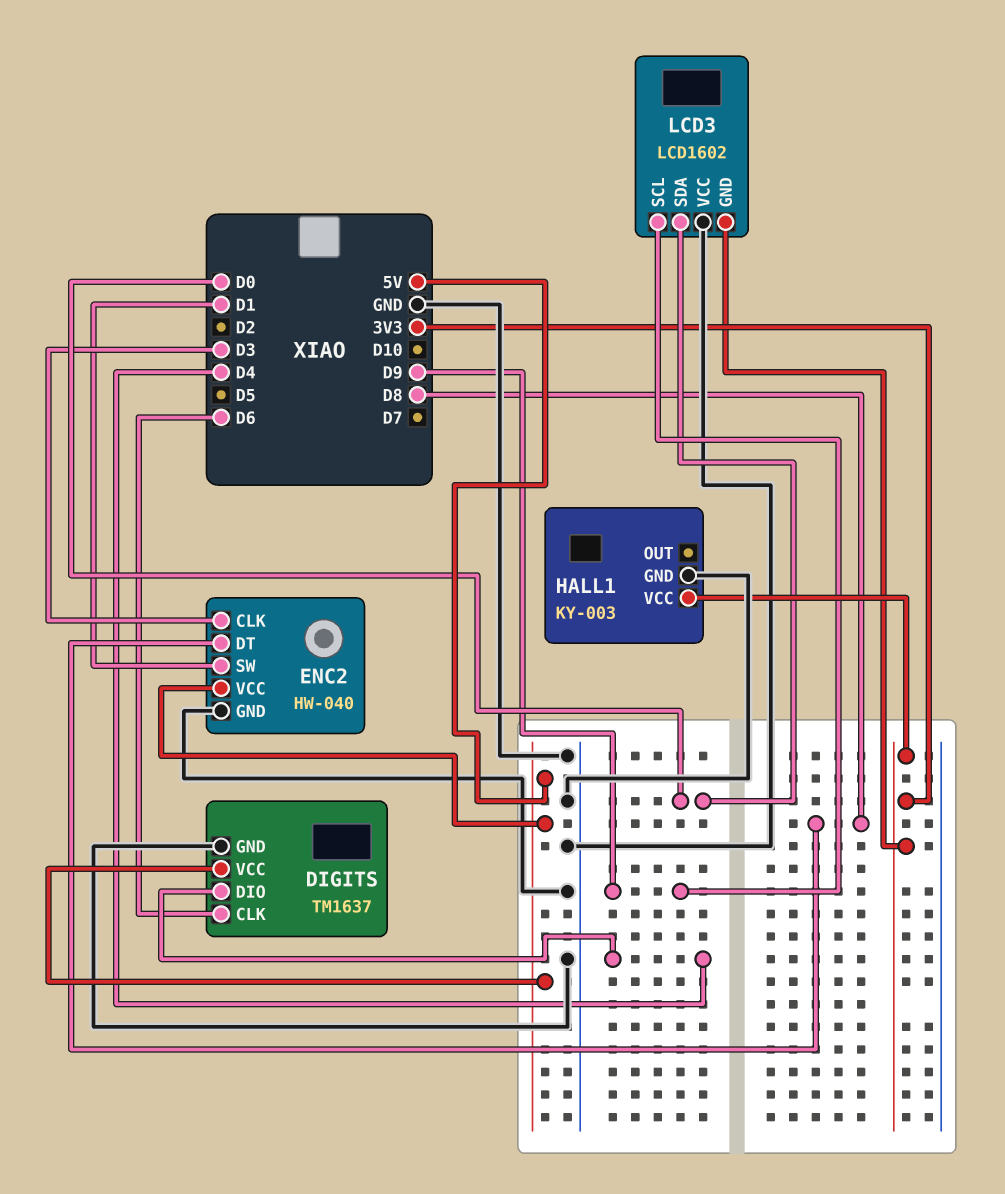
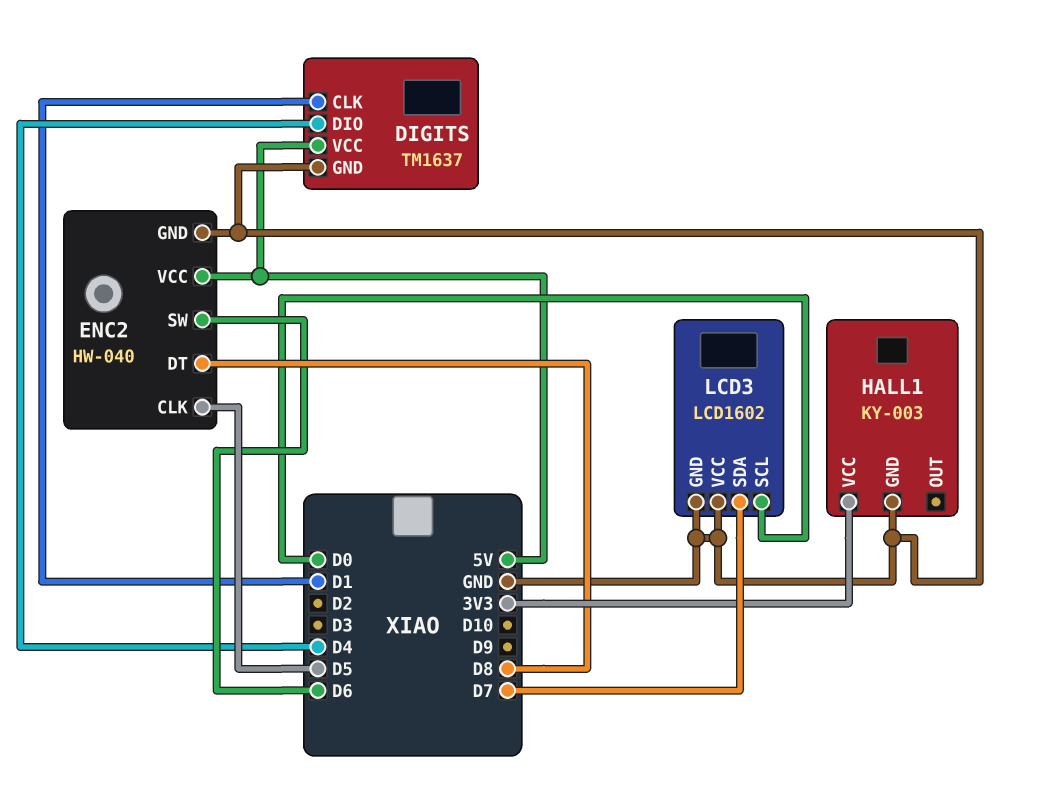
DIGITS pin CLK: D6 -> D1
ENC2 pin CLK: D3 -> D5
ENC2 pin SW: D1 -> D6
LCD3 pin GND: 3V3 -> GND
LCD3 pin SCL: D9 -> D0
LCD3 pin SDA: D0 -> D7

